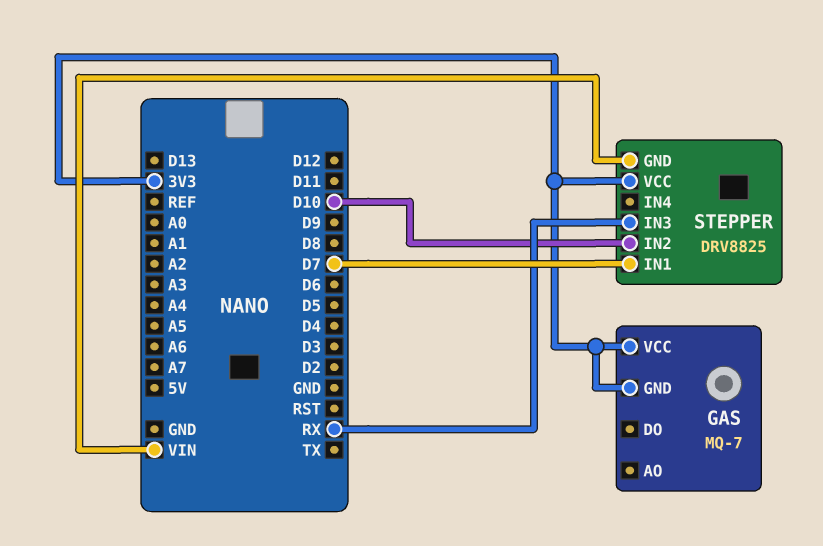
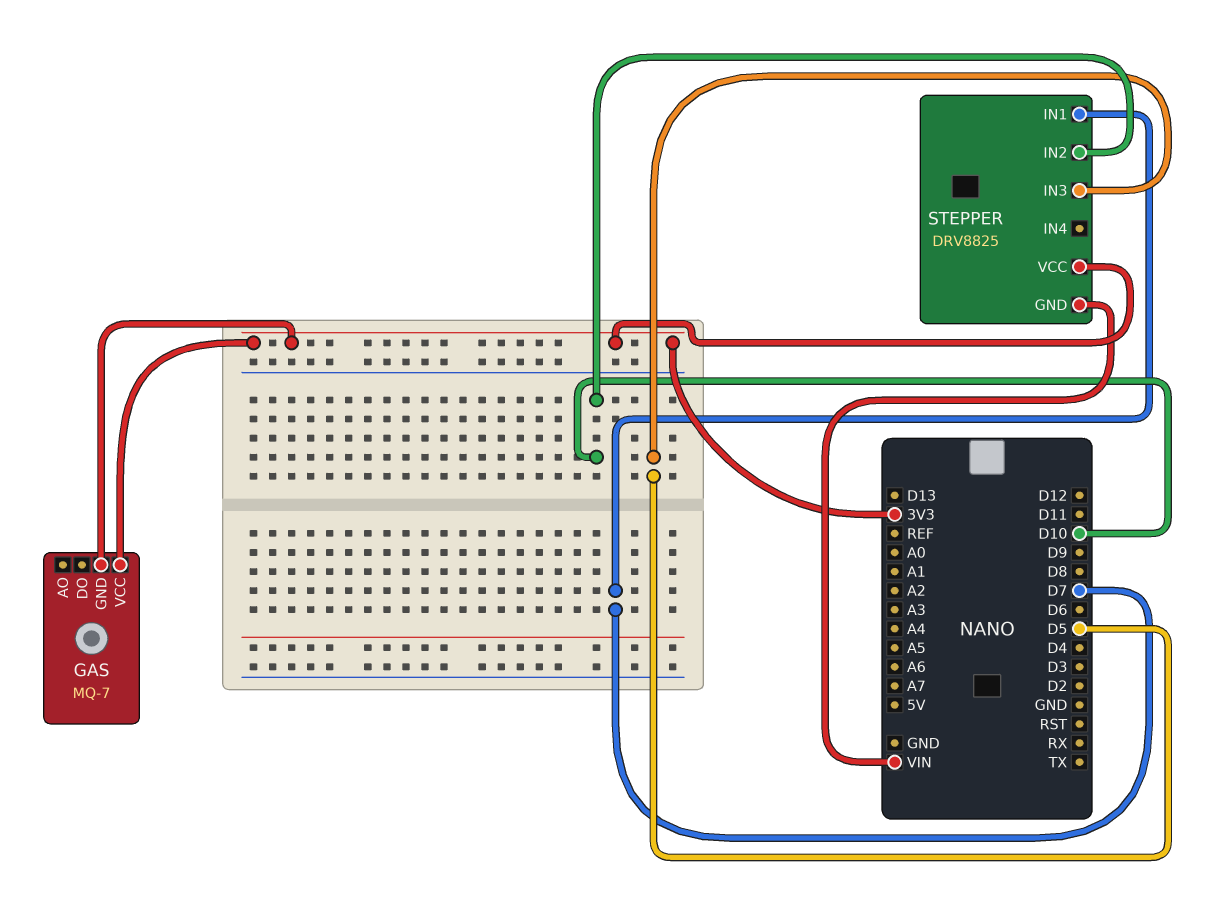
STEPPER pin IN3: RX -> D5

